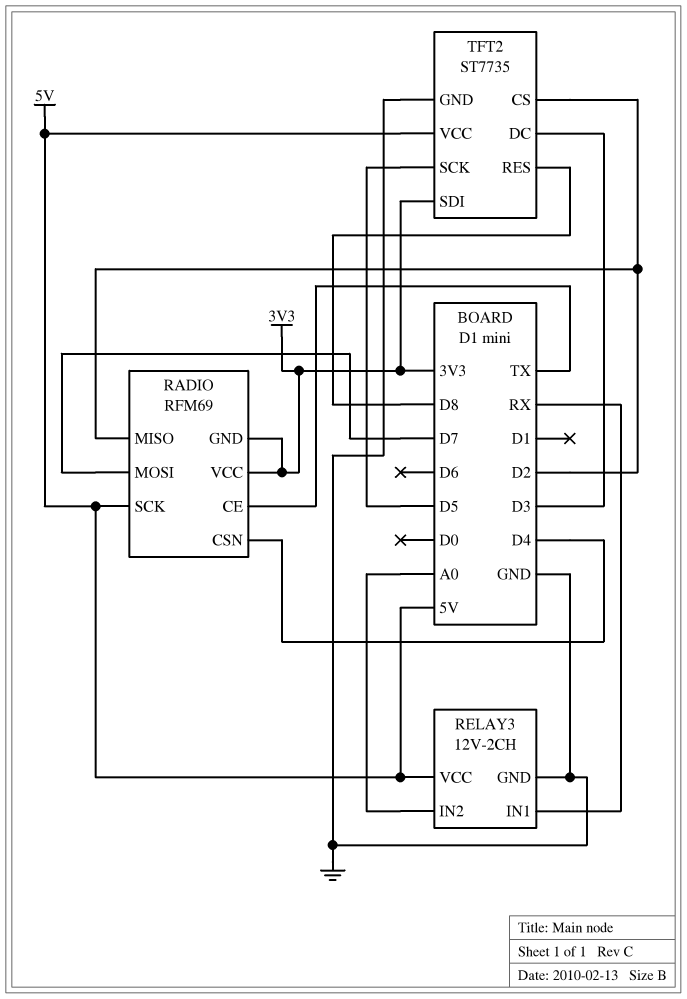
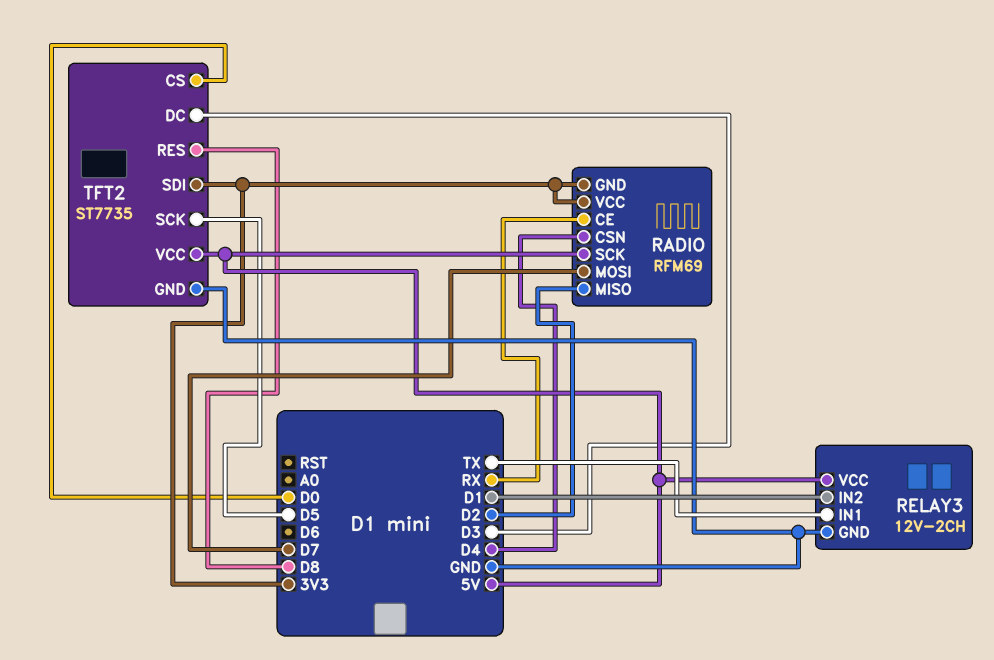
RADIO pin CE: TX -> RX
RELAY3 pin IN1: RX -> TX
RELAY3 pin IN2: A0 -> D1
TFT2 pin CS: D2 -> D0

